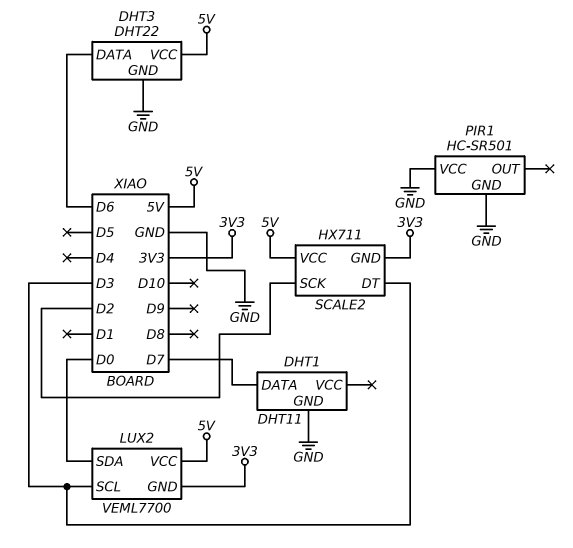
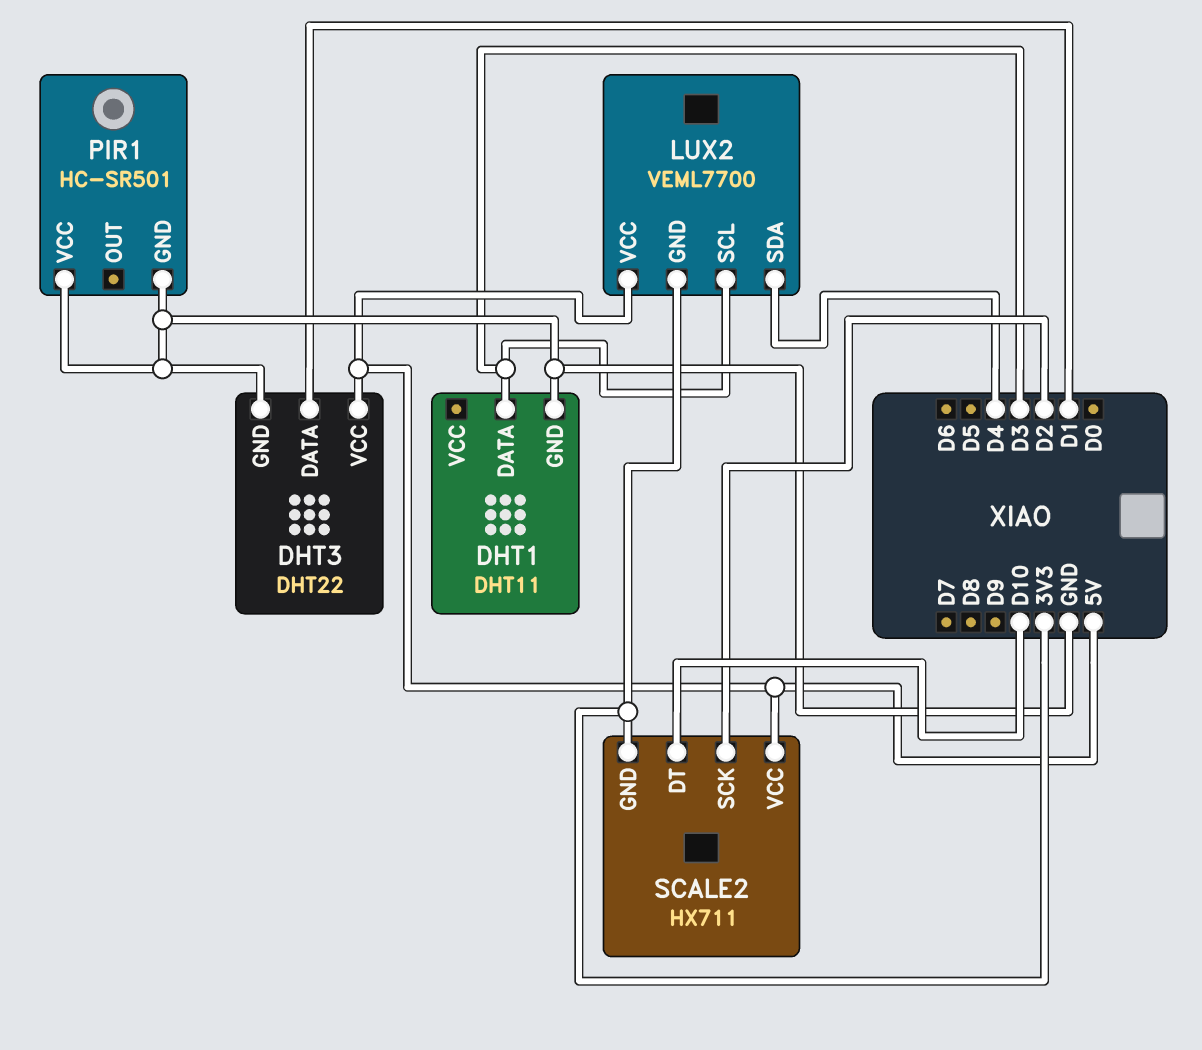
DHT1 pin DATA: D7 -> D3
DHT3 pin DATA: D6 -> D1
LUX2 pin SDA: D0 -> D4
SCALE2 pin DT: D3 -> D10

